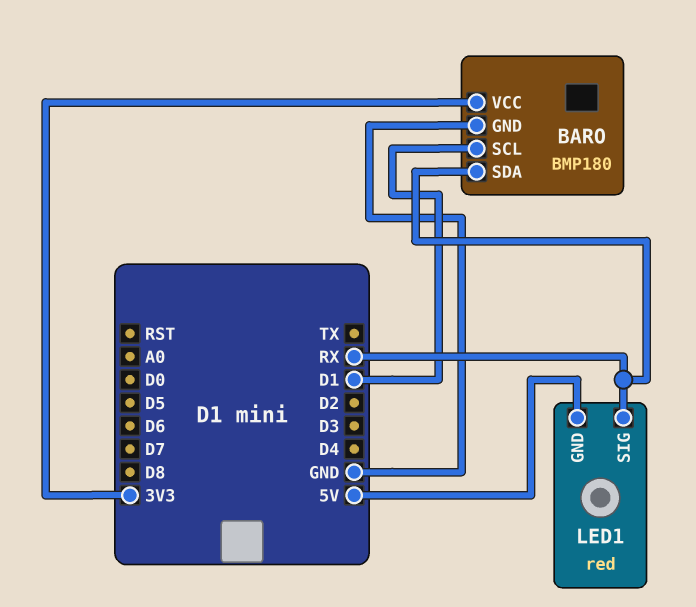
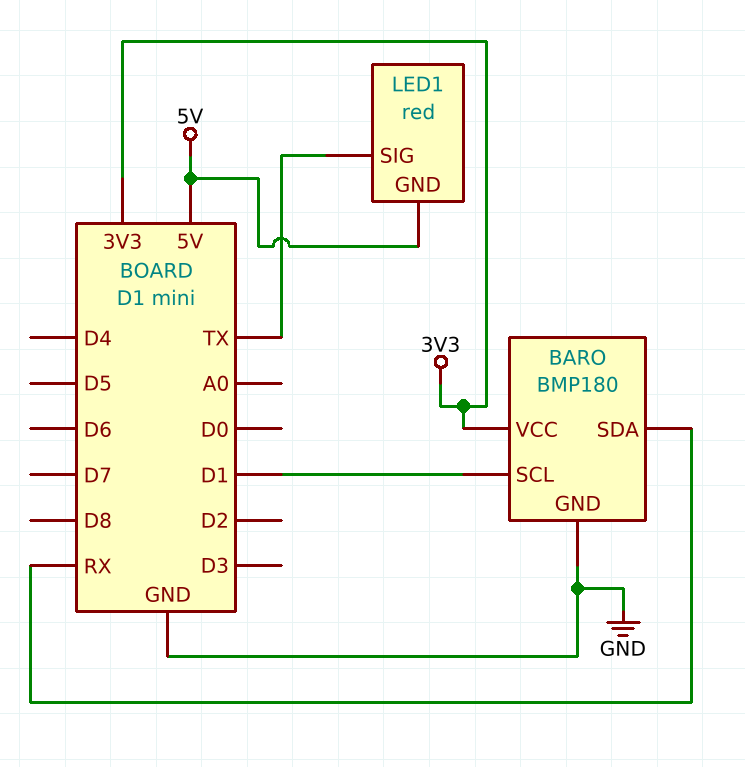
LED1 pin SIG: RX -> TX

